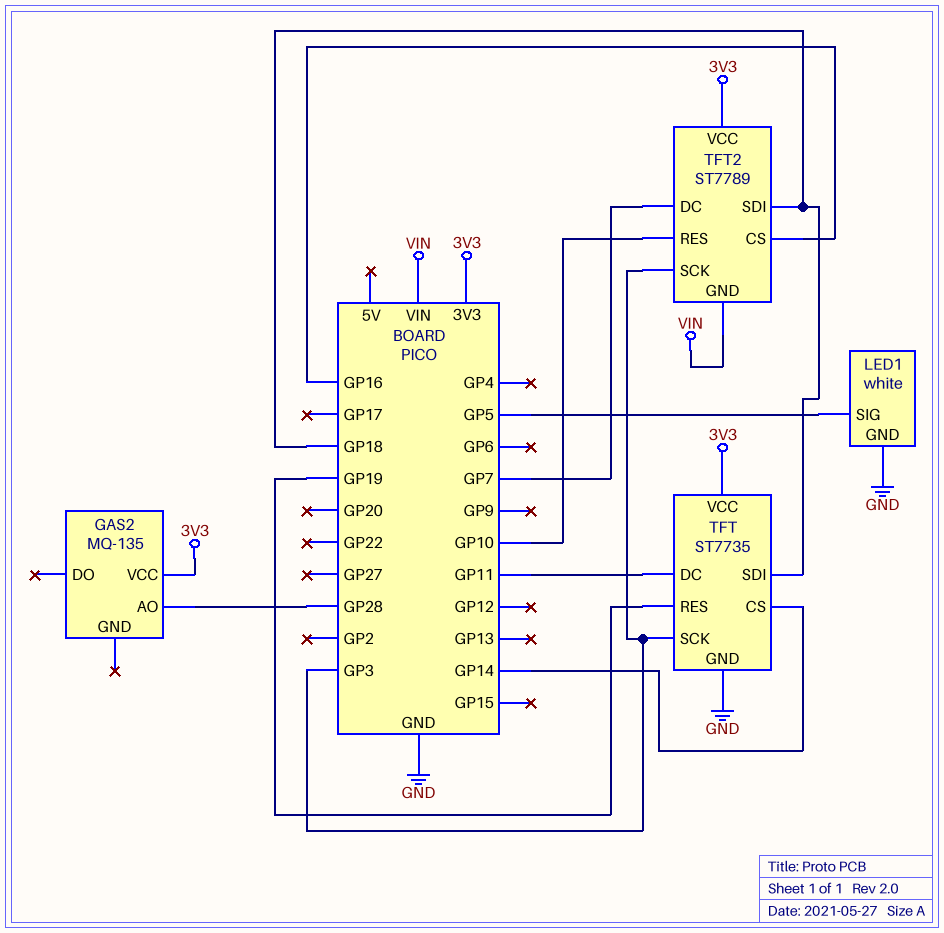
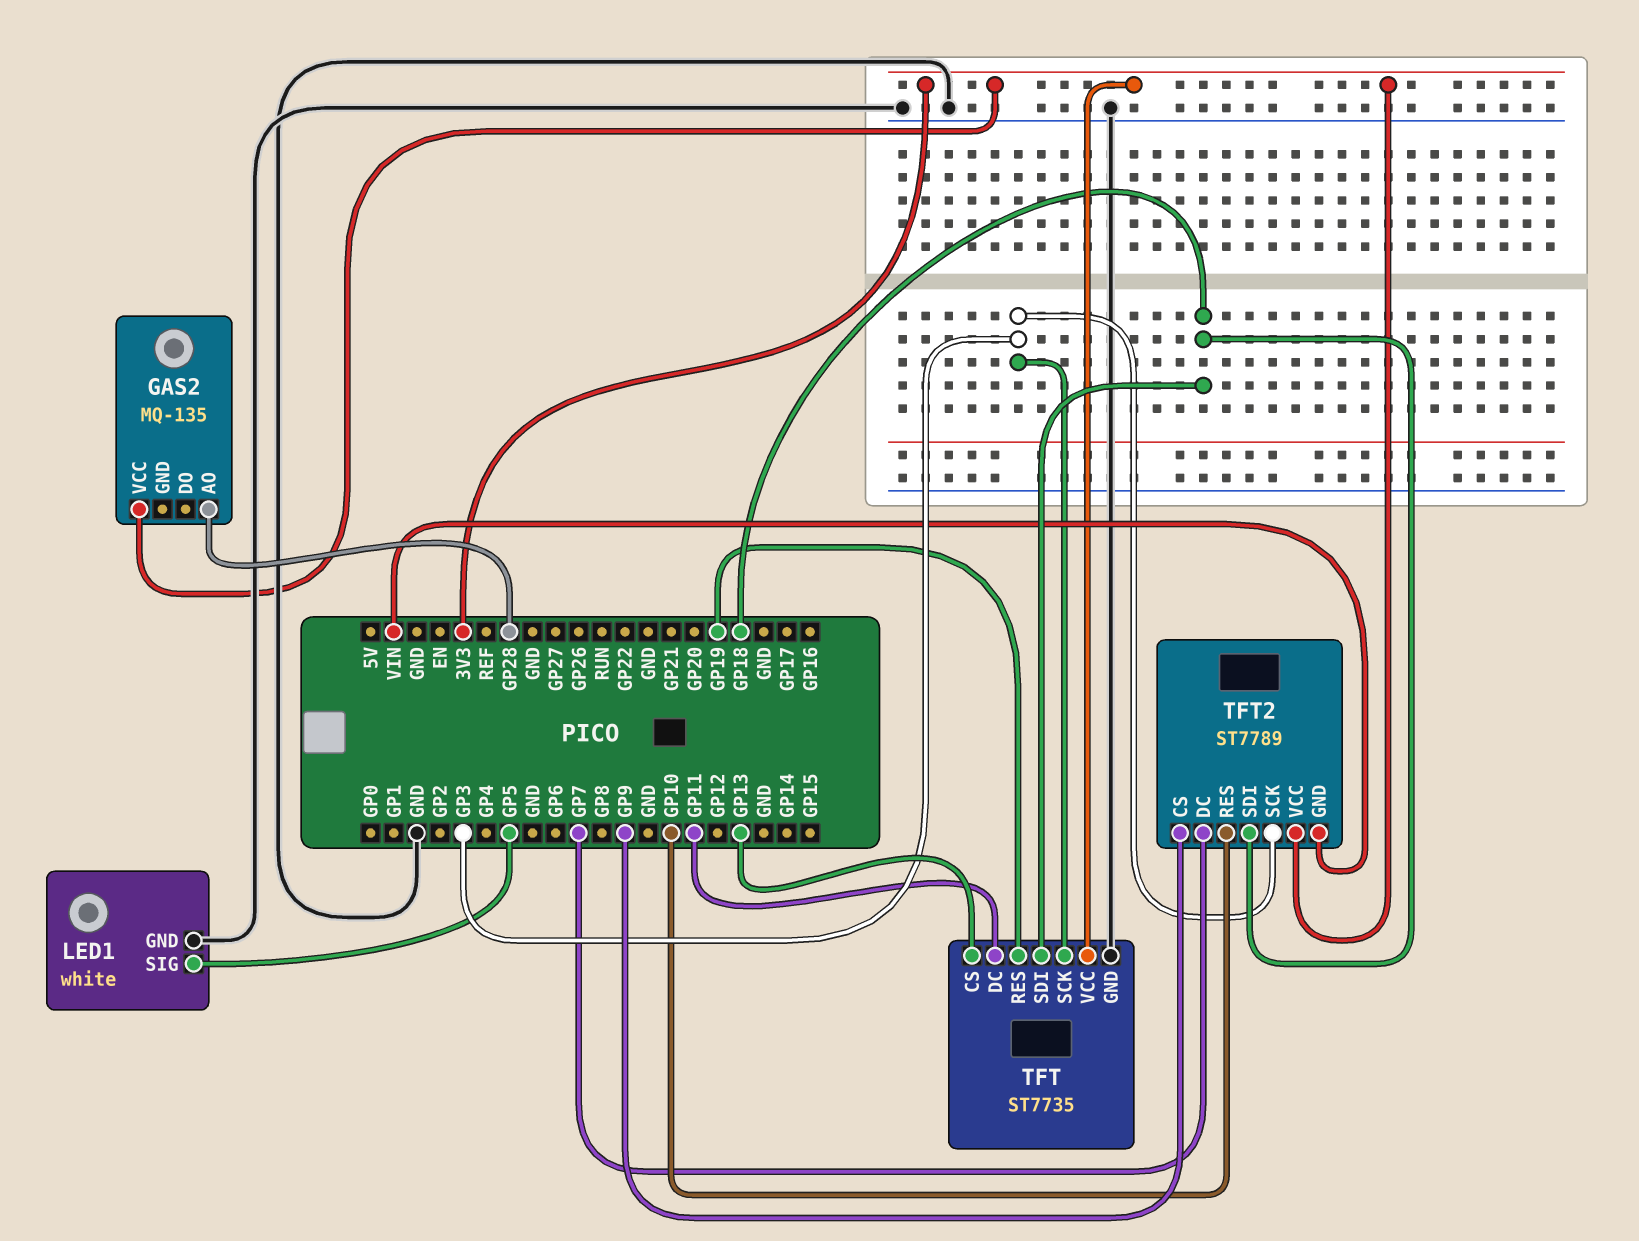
TFT pin CS: GP14 -> GP13
TFT2 pin CS: GP16 -> GP9

